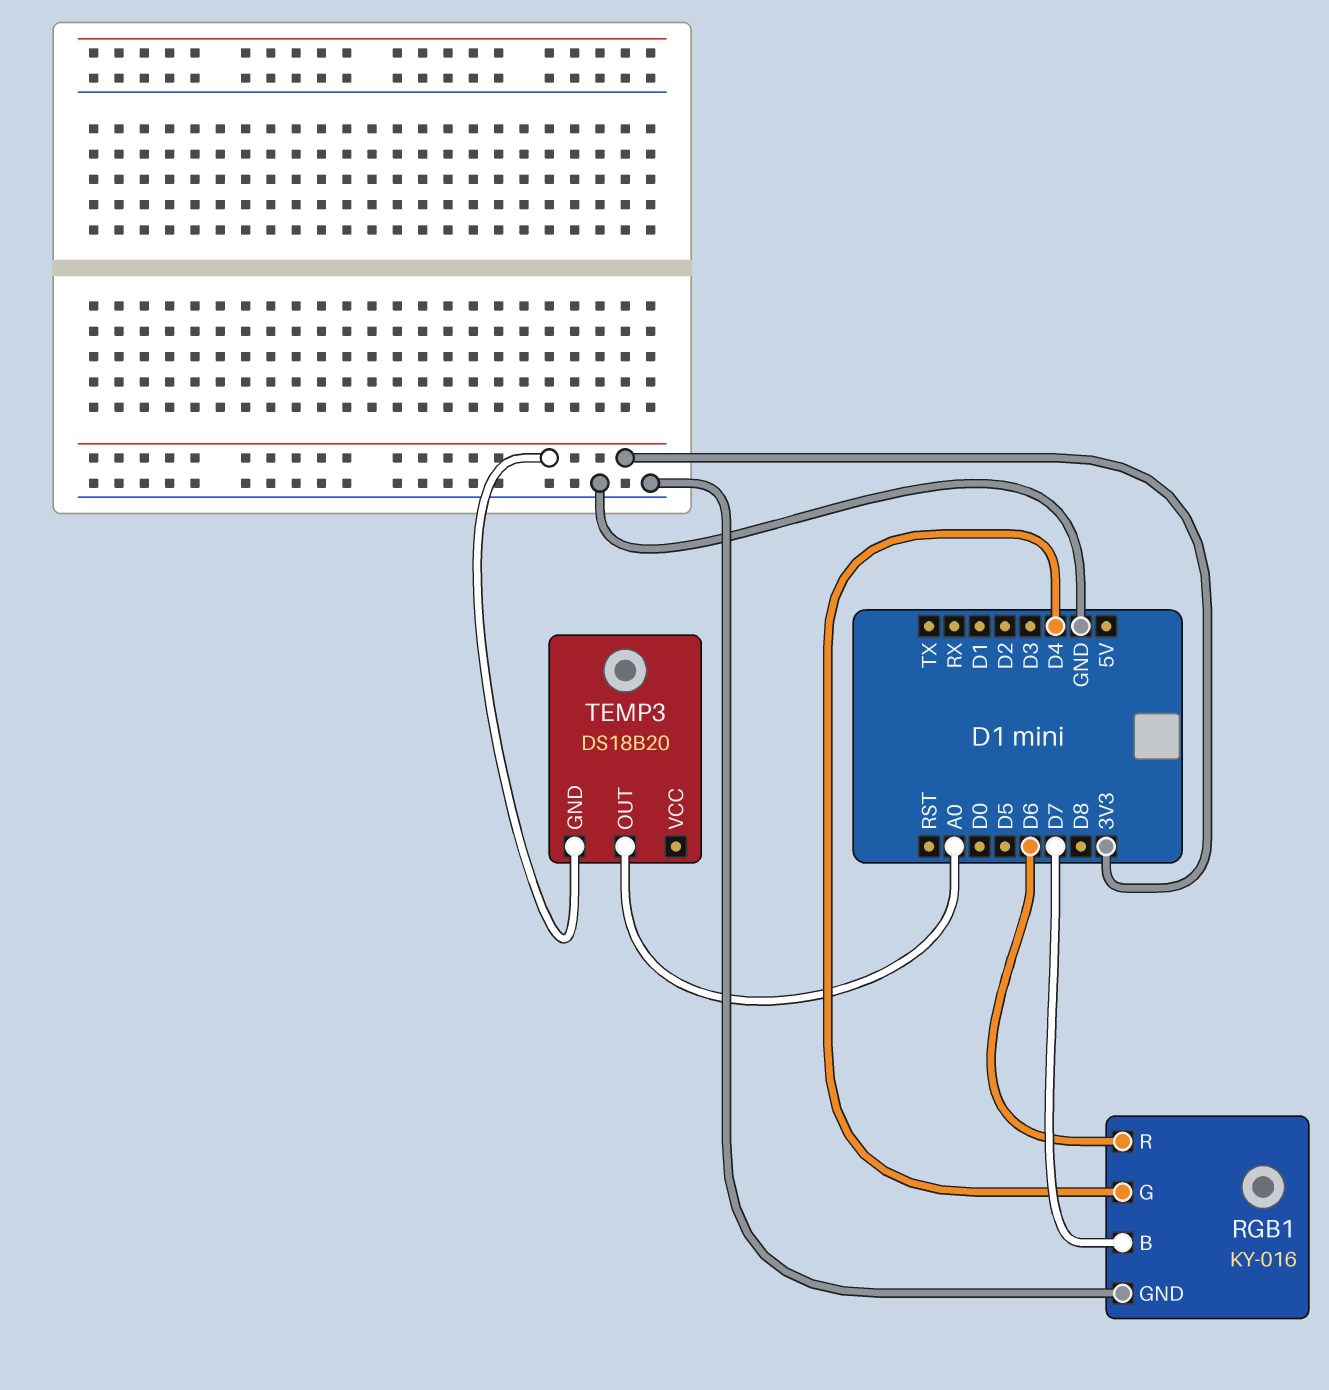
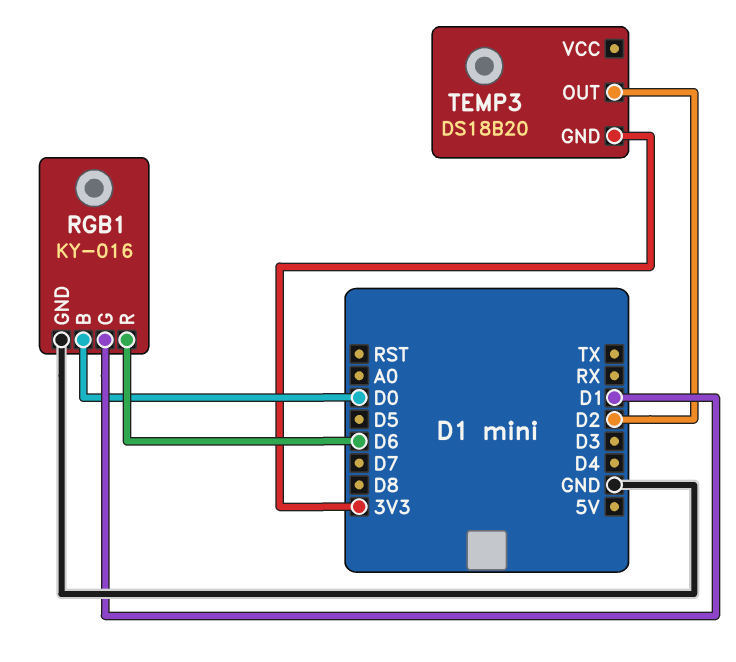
RGB1 pin B: D7 -> D0
RGB1 pin G: D4 -> D1
TEMP3 pin OUT: A0 -> D2

